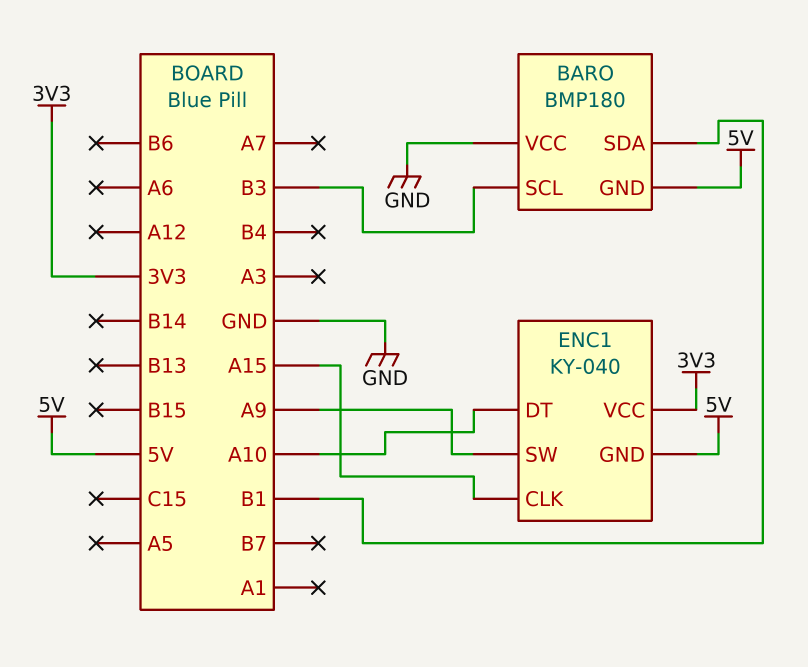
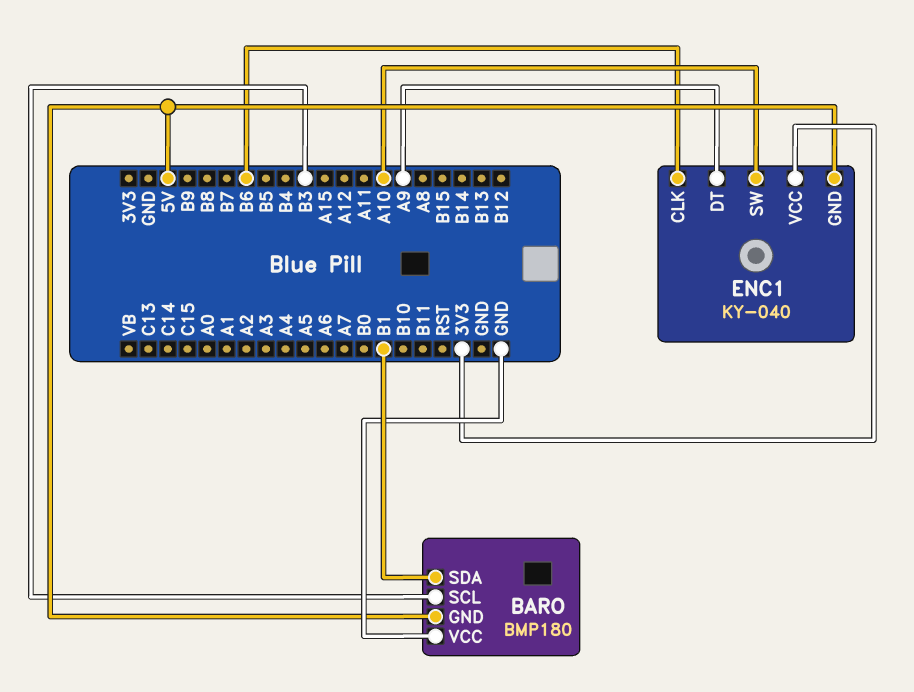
ENC1 pin CLK: A15 -> B6
ENC1 pin DT: A10 -> A9
ENC1 pin SW: A9 -> A10

